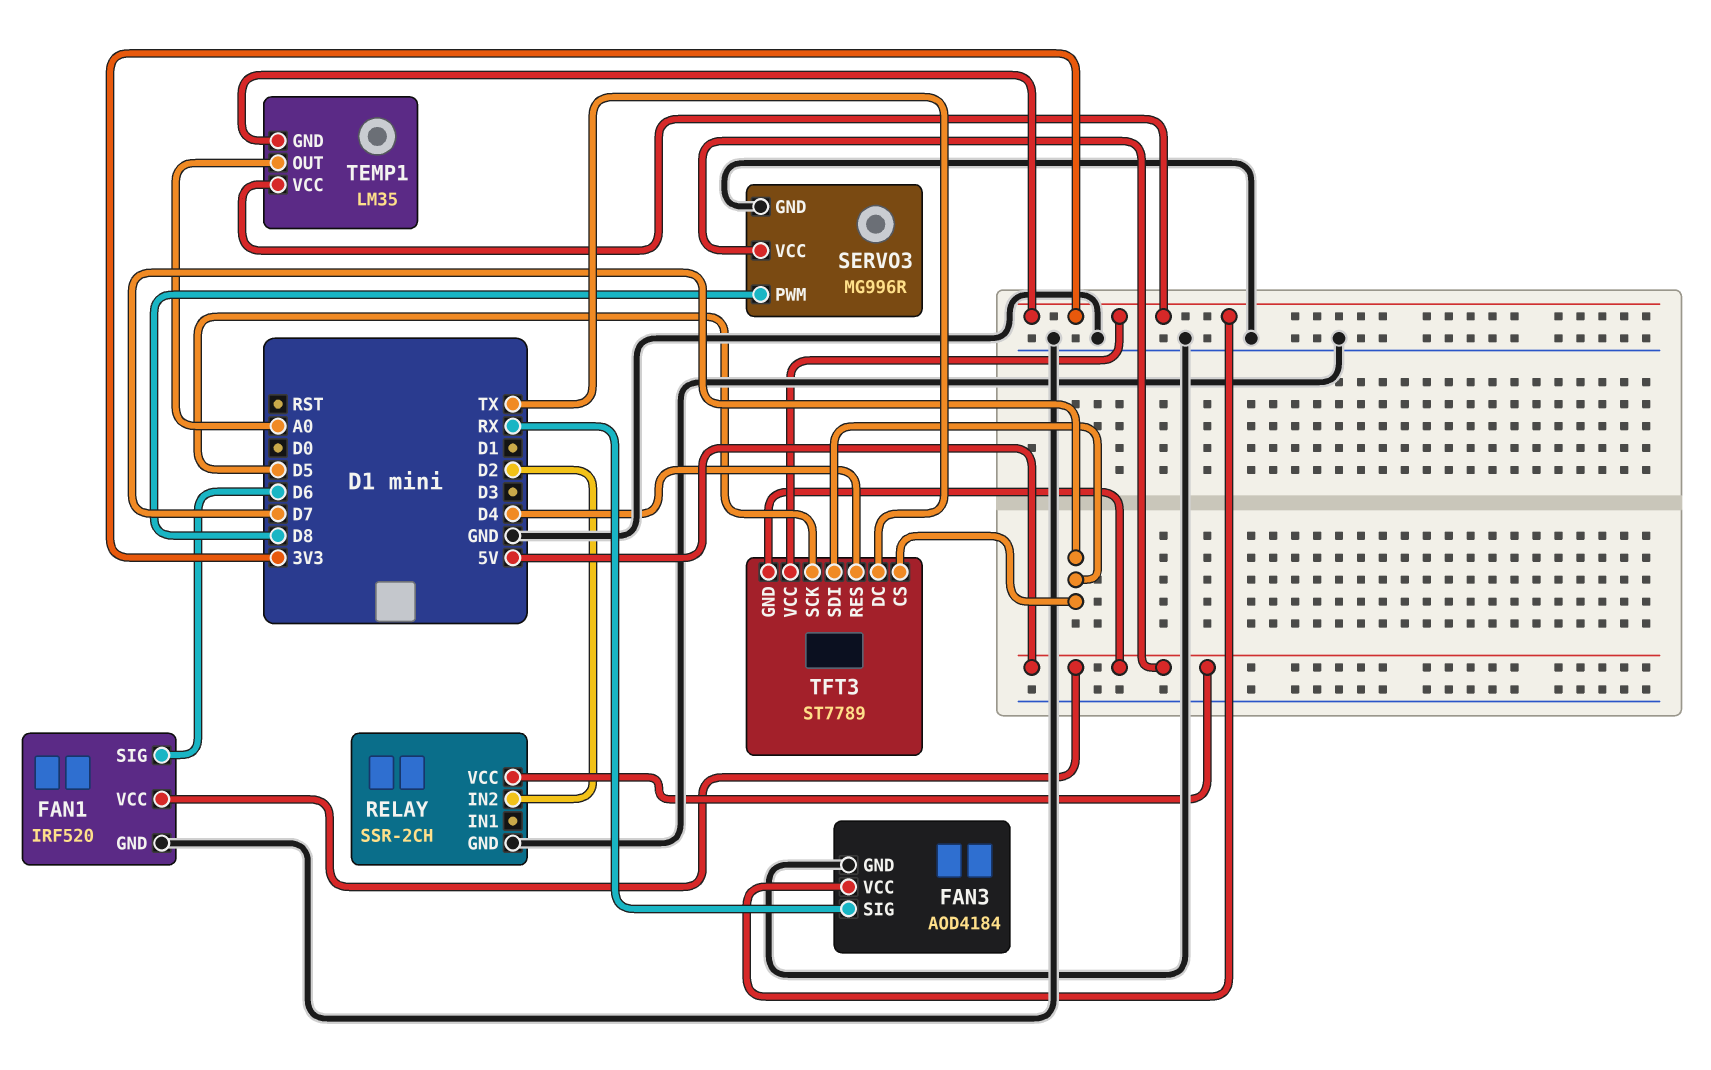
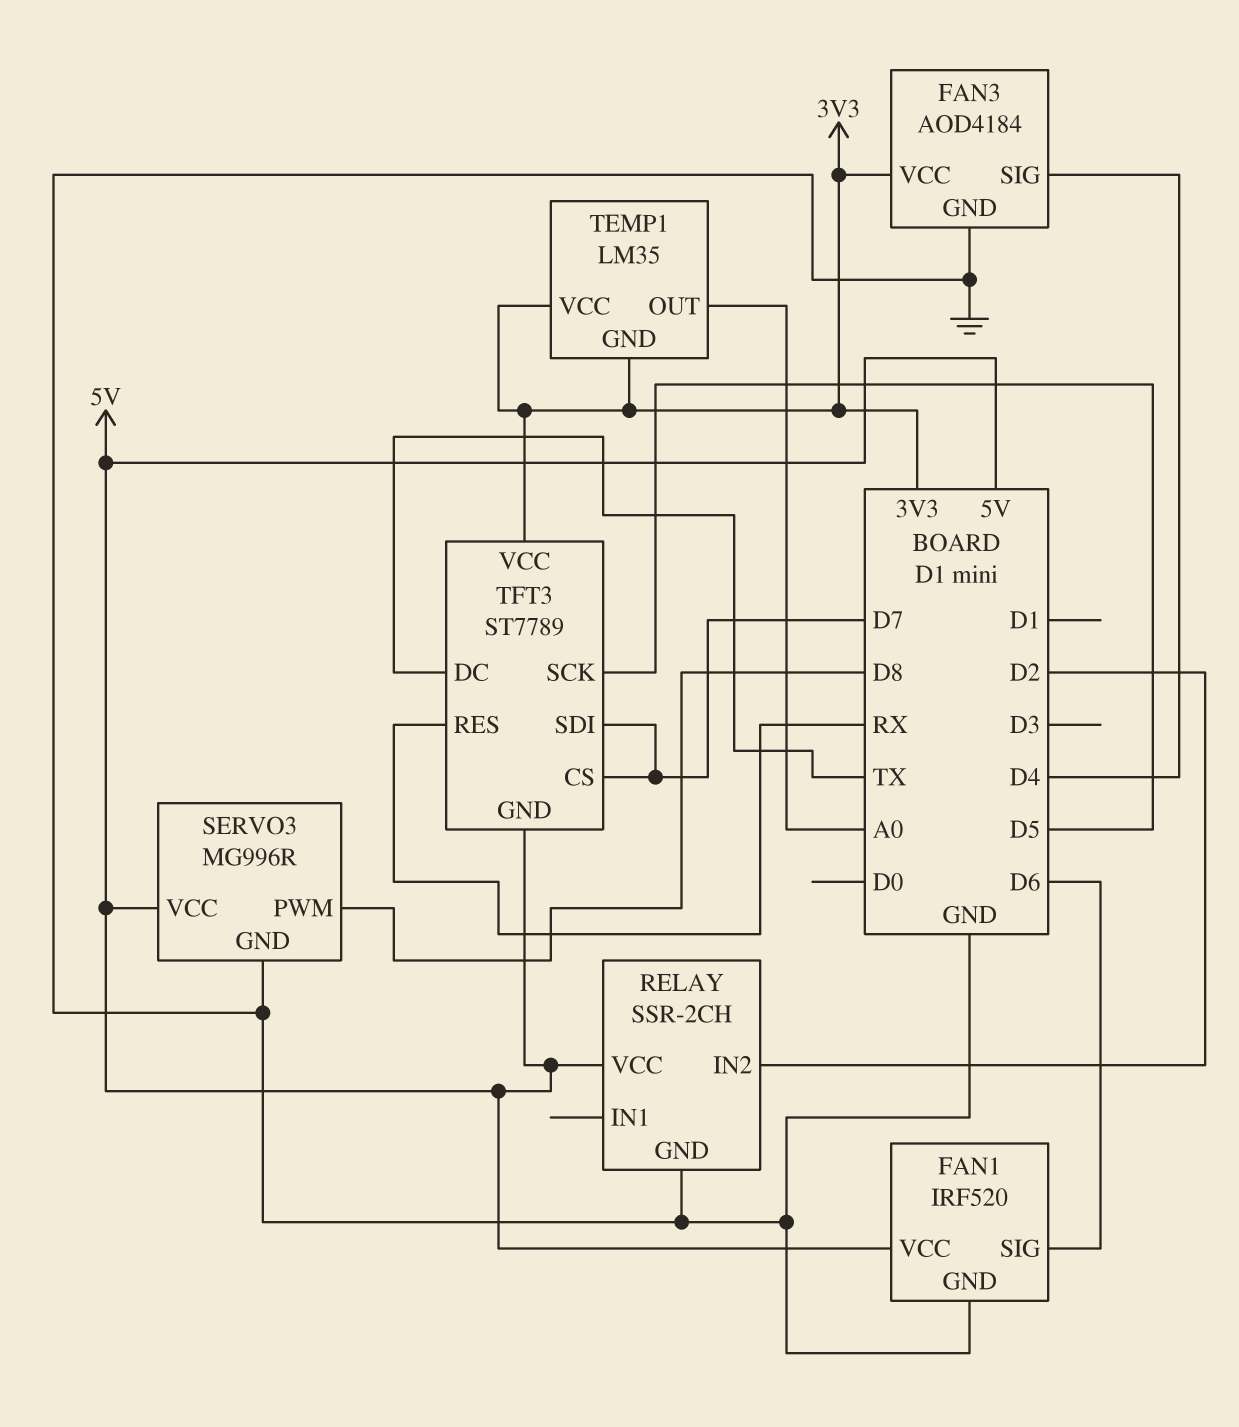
FAN3 pin SIG: RX -> D4
TFT3 pin RES: D4 -> RX

